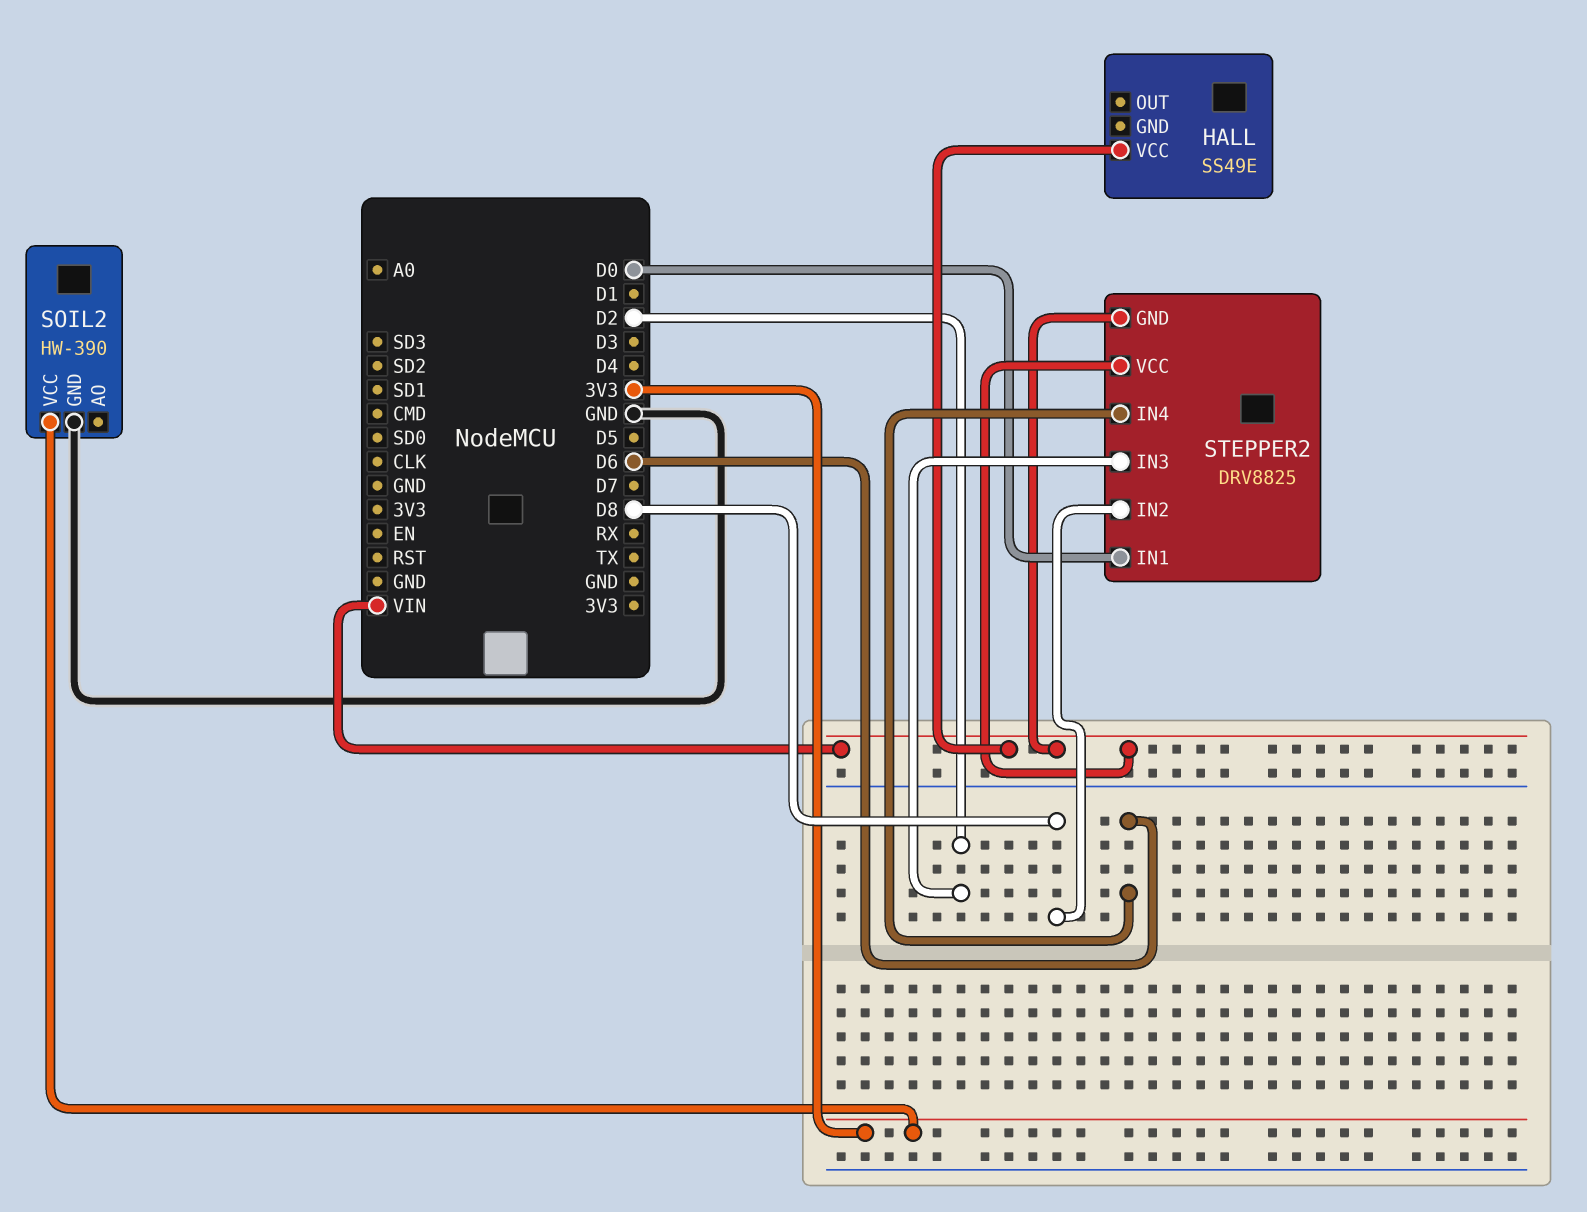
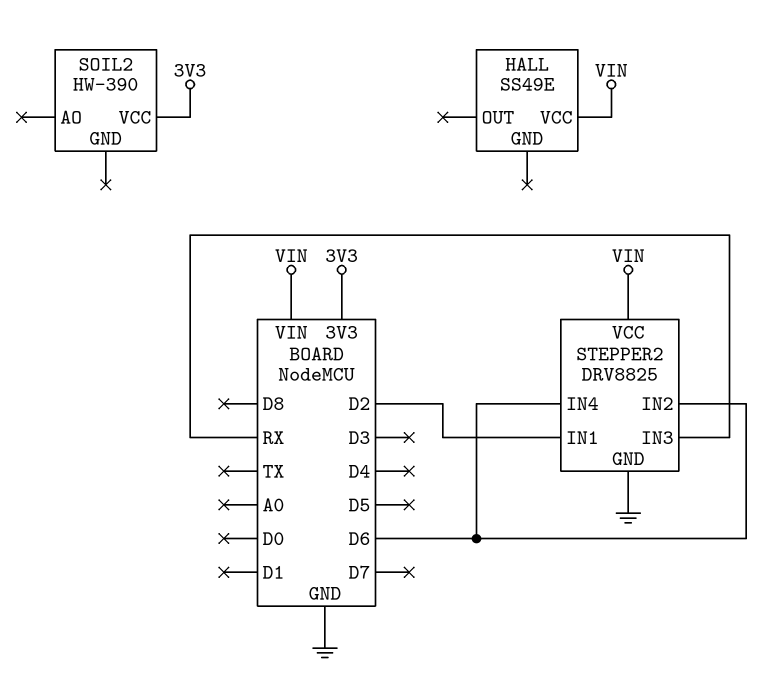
SOIL2 pin GND: GND -> none
STEPPER2 pin GND: VIN -> GND
STEPPER2 pin IN1: D0 -> D2
STEPPER2 pin IN2: D8 -> D6
STEPPER2 pin IN3: D2 -> RX

